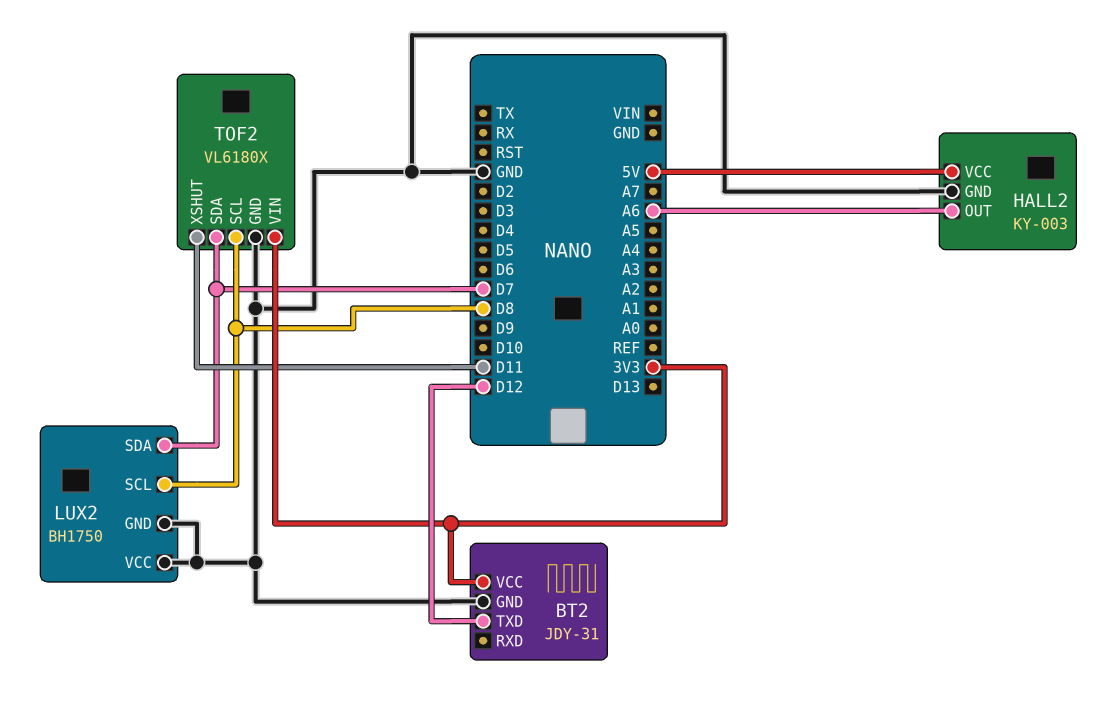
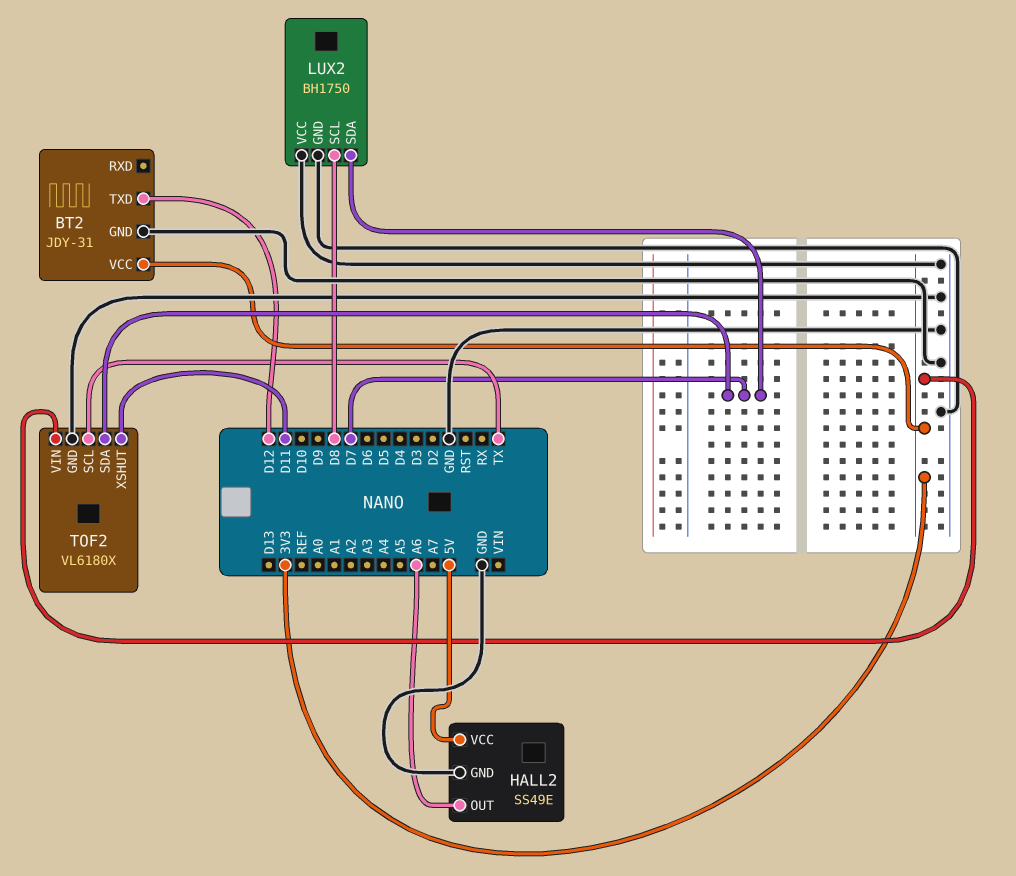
HALL2: KY-003 -> SS49E
TOF2 pin SCL: D8 -> TX

